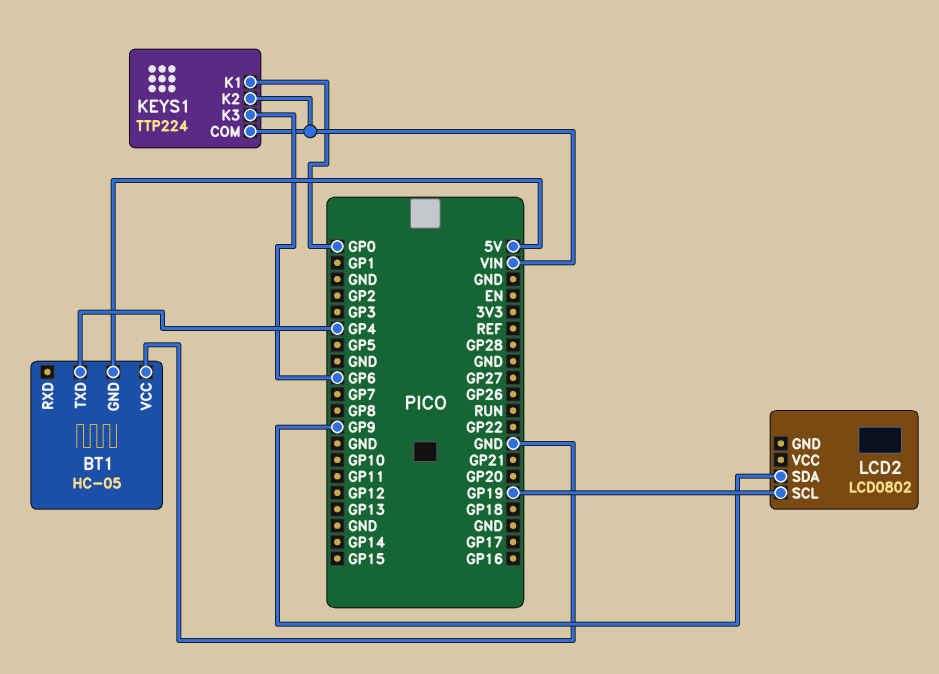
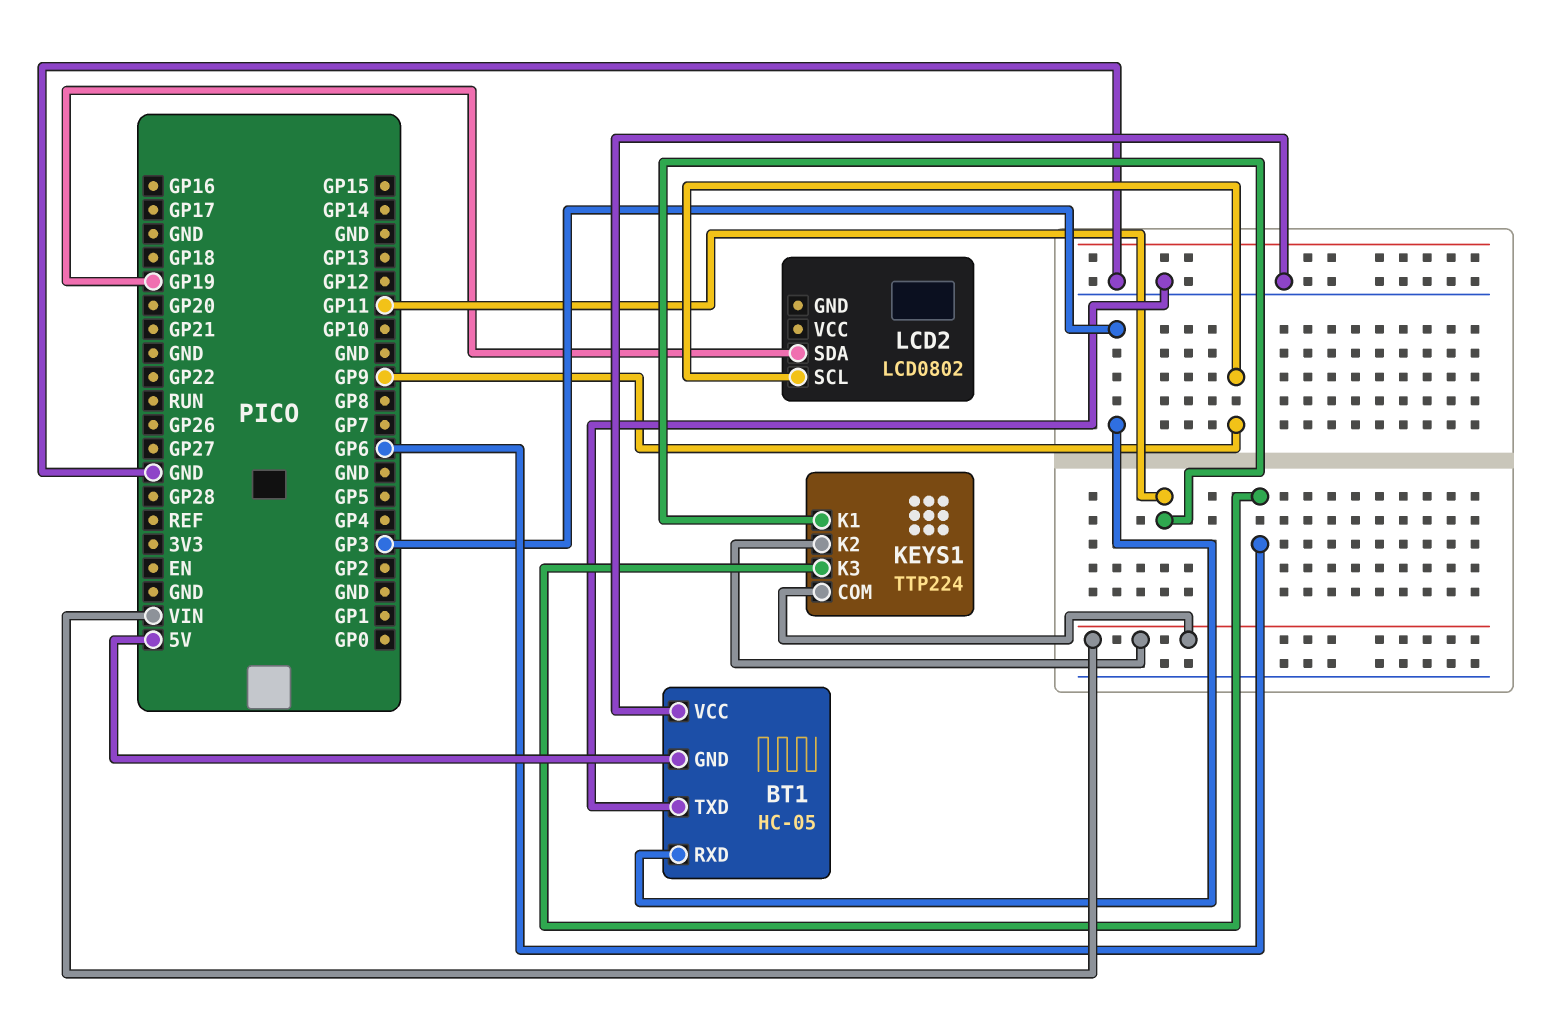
BT1 pin RXD: none -> GP3
BT1 pin TXD: GP4 -> GND
KEYS1 pin K1: GP0 -> GP11
LCD2 pin SCL: GP19 -> GP9
LCD2 pin SDA: GP9 -> GP19

